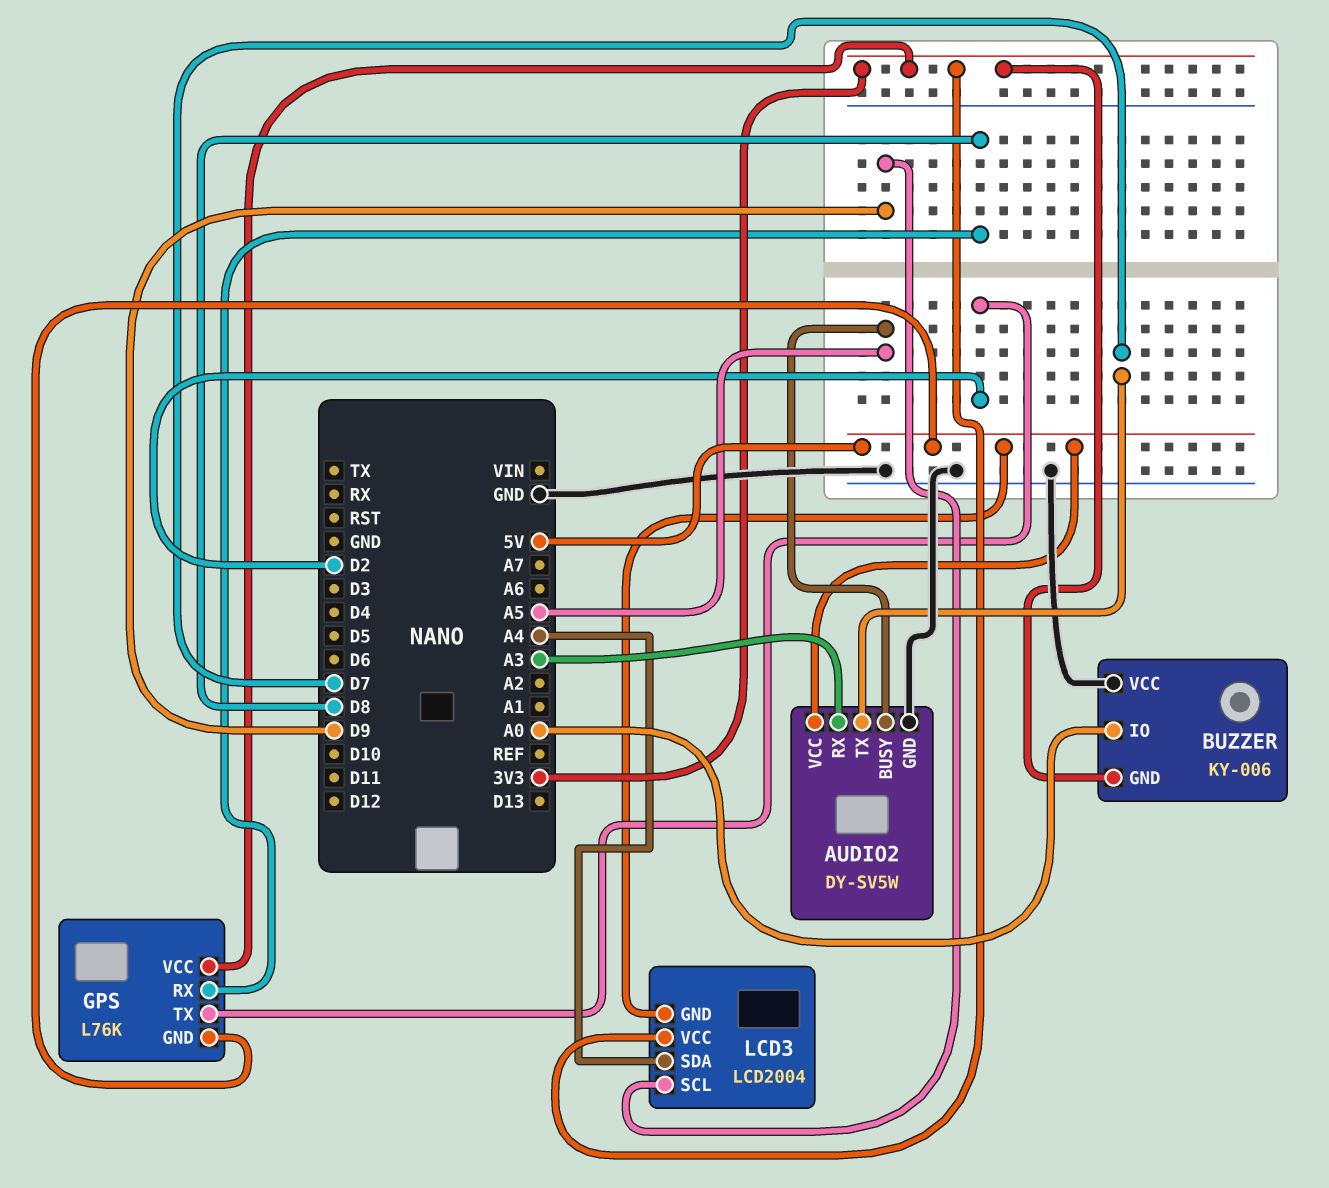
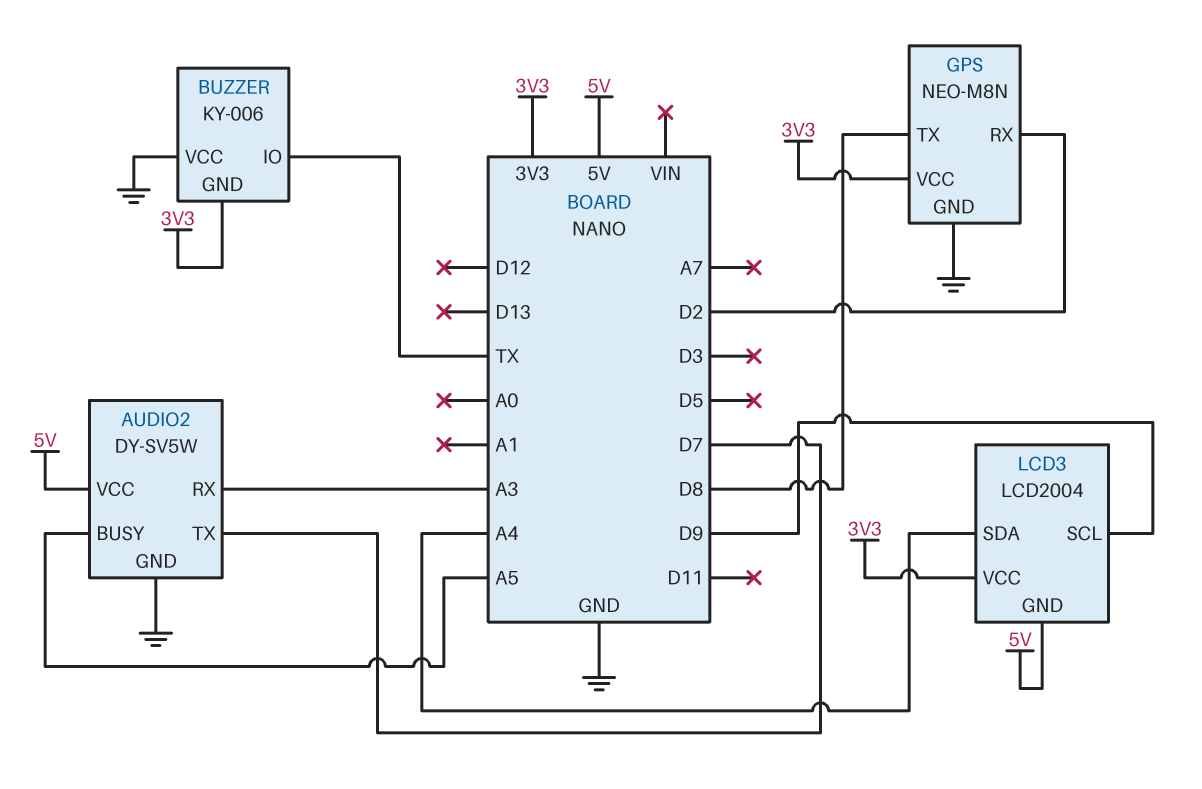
BUZZER pin IO: A0 -> TX
GPS: L76K -> NEO-M8N
GPS pin GND: 5V -> GND
GPS pin RX: D8 -> D2
GPS pin TX: D2 -> D8

